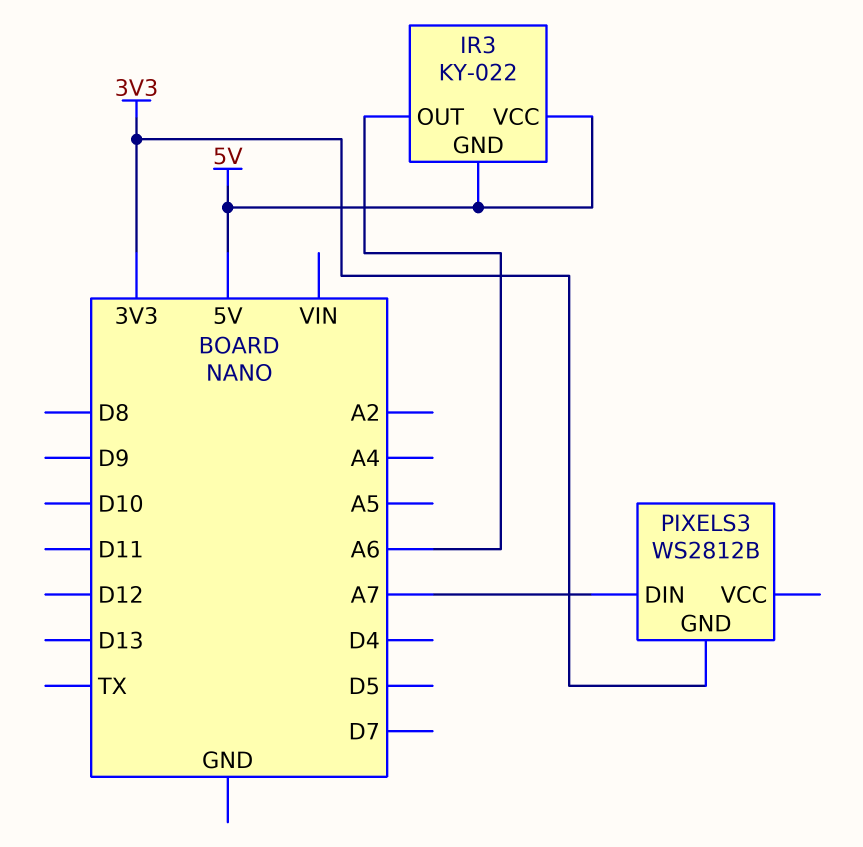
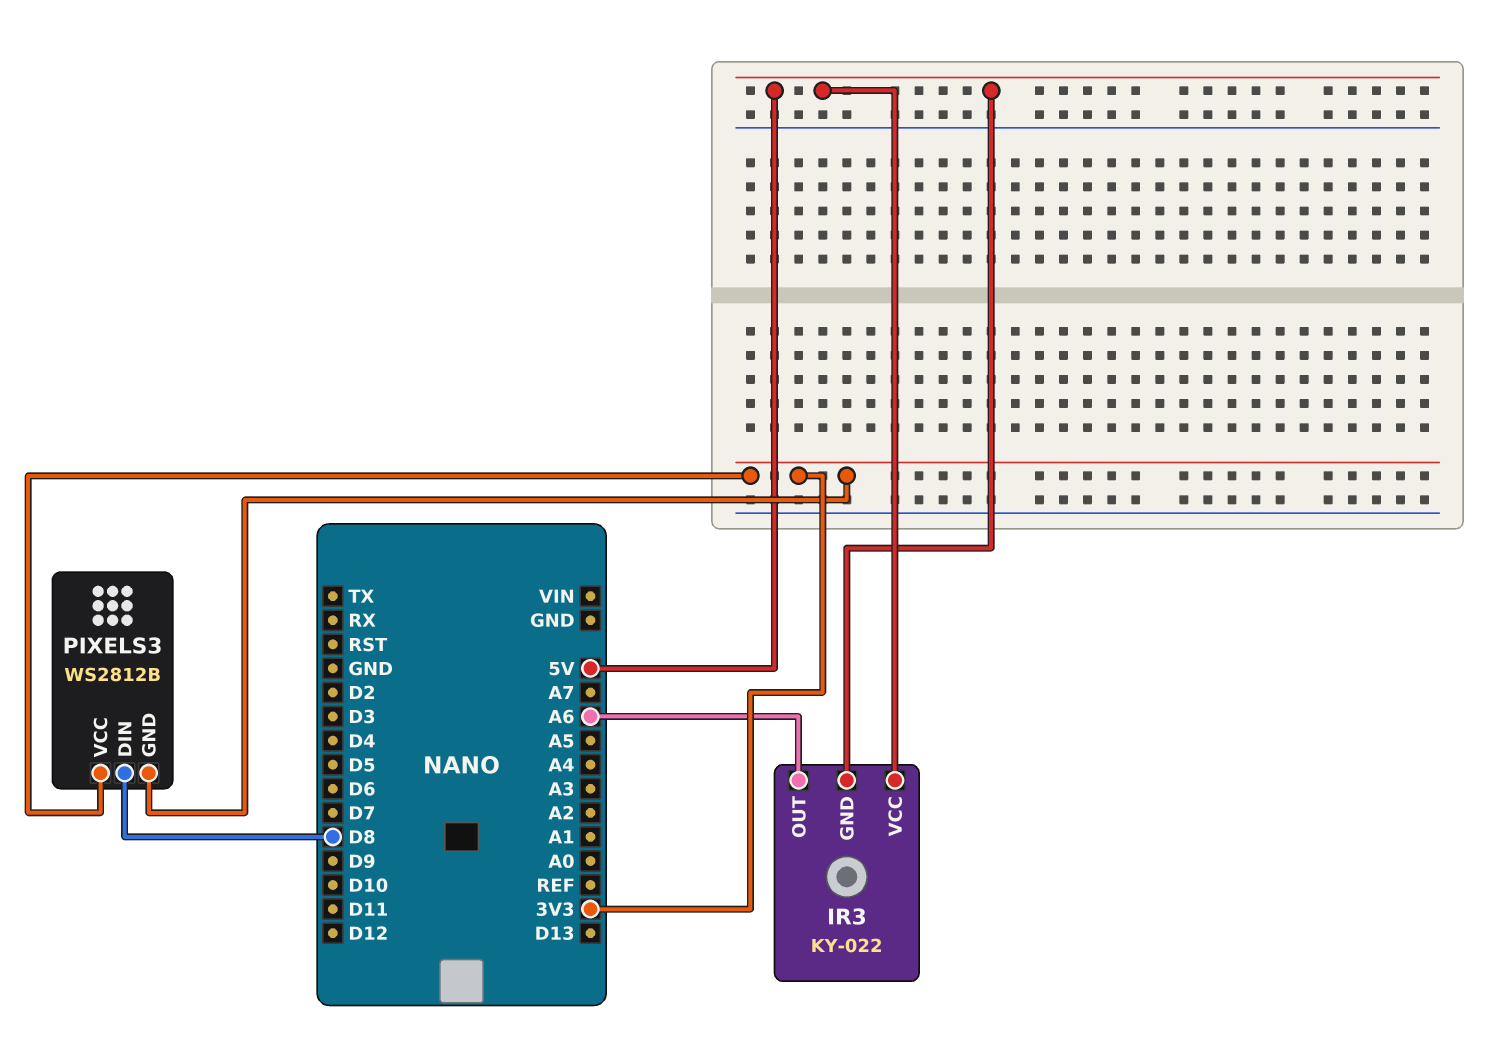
PIXELS3 pin DIN: A7 -> D8
PIXELS3 pin VCC: none -> 3V3

